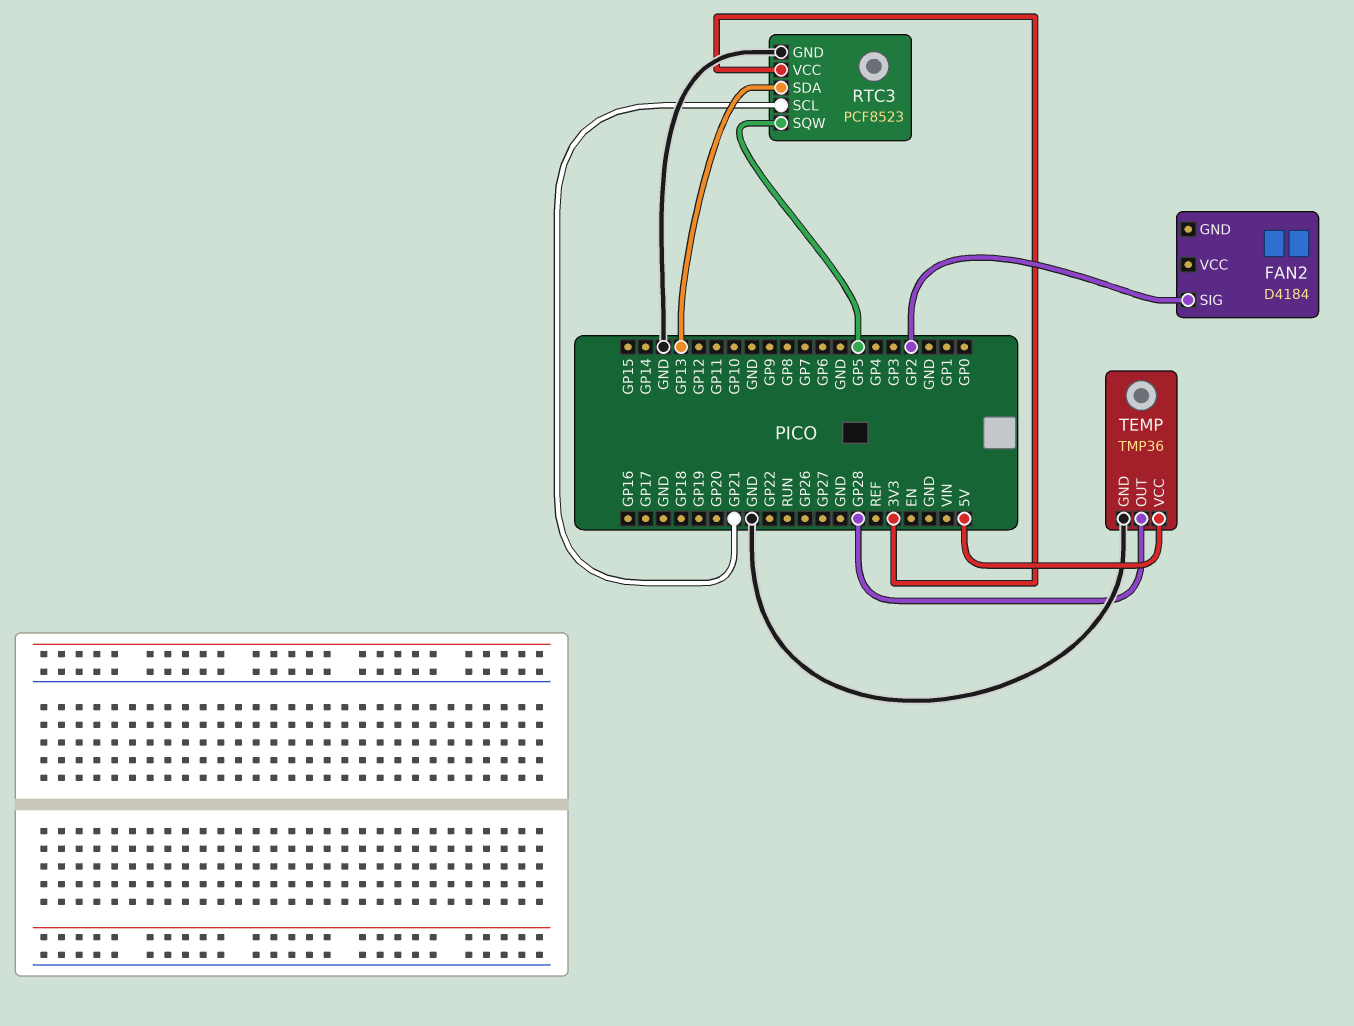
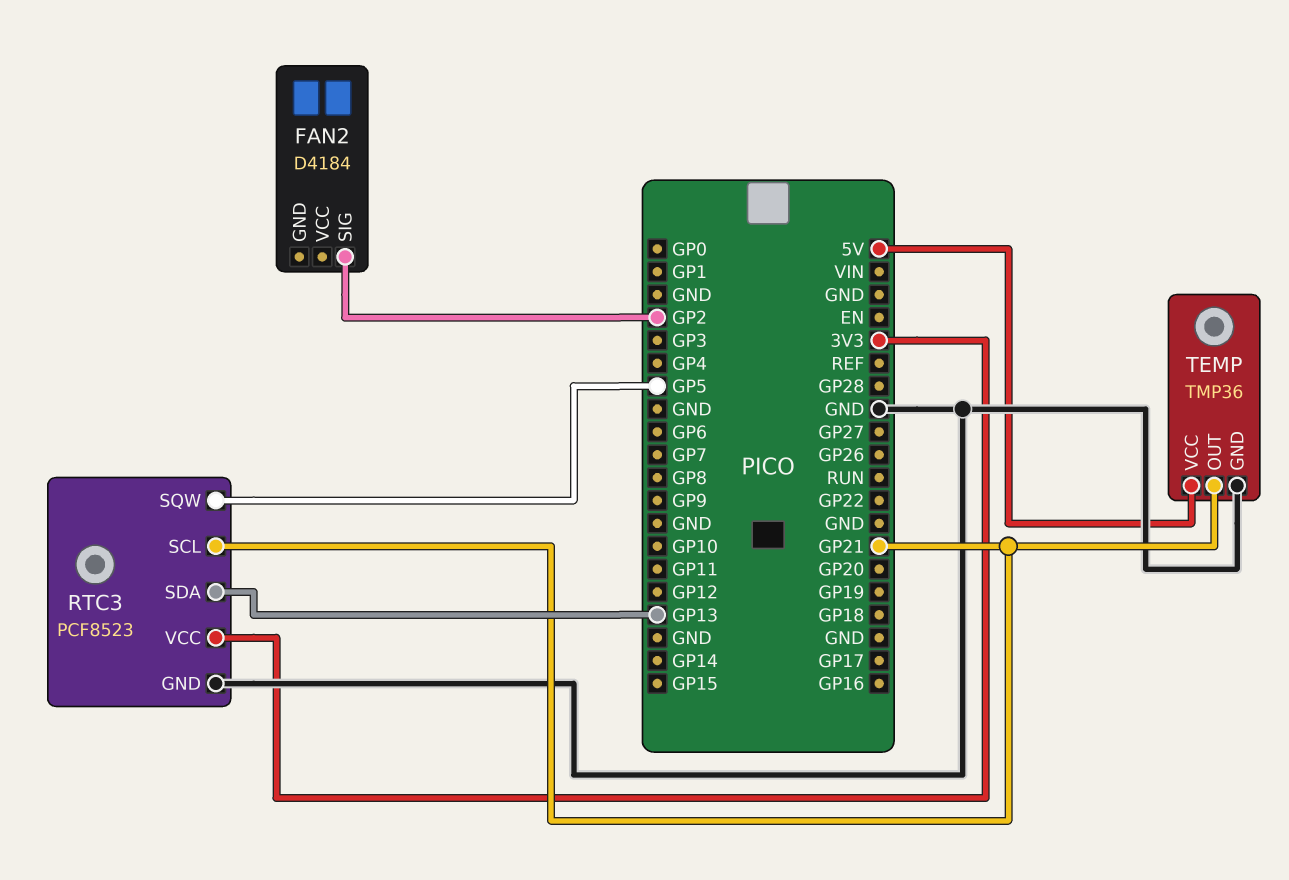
TEMP pin OUT: GP28 -> GP21

